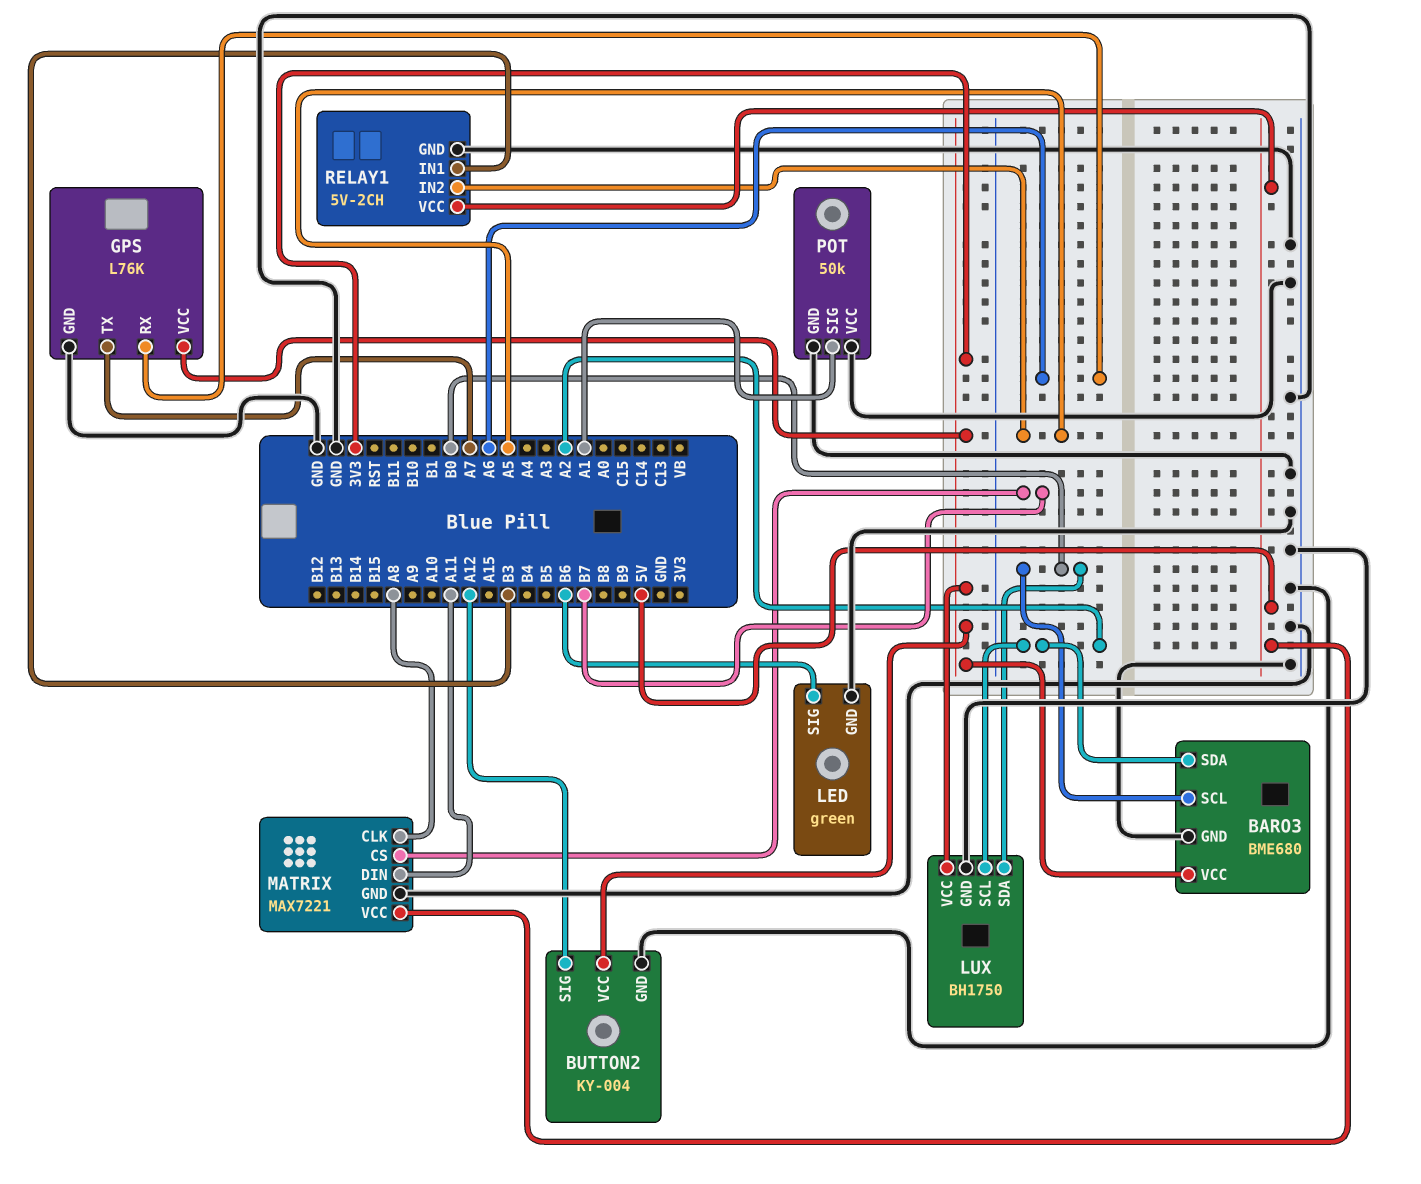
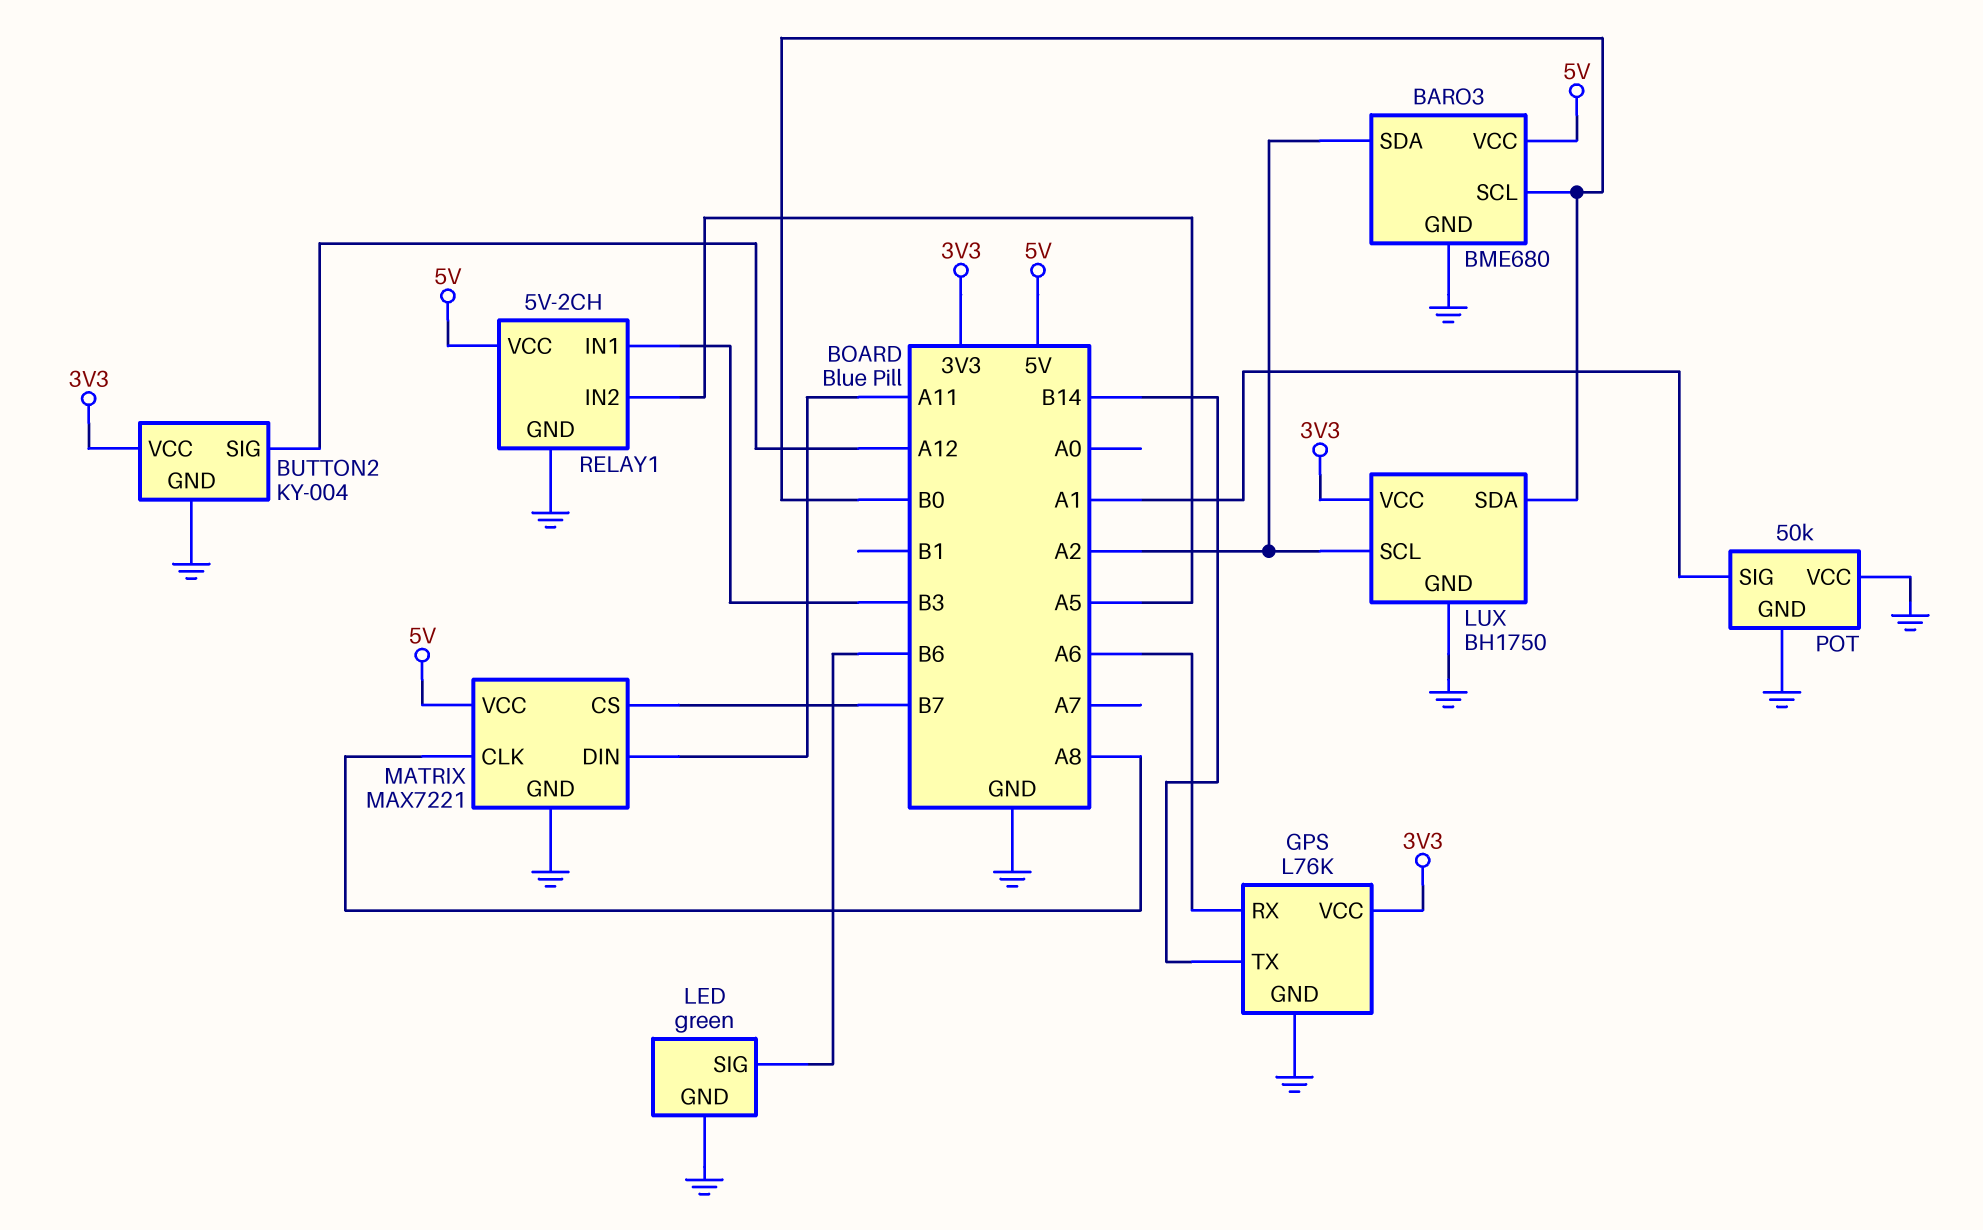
BARO3 pin VCC: 3V3 -> 5V
GPS pin TX: A7 -> B14

